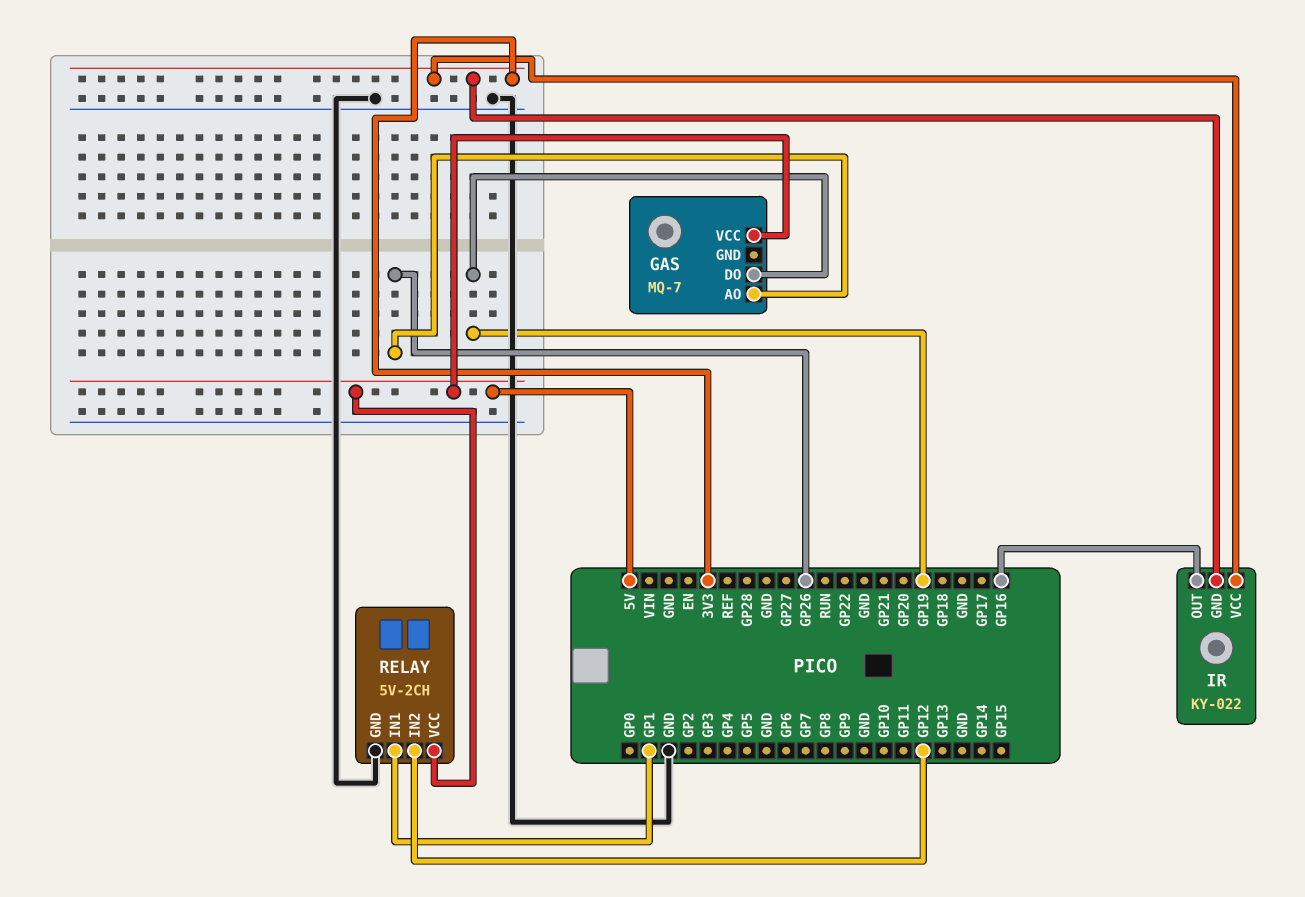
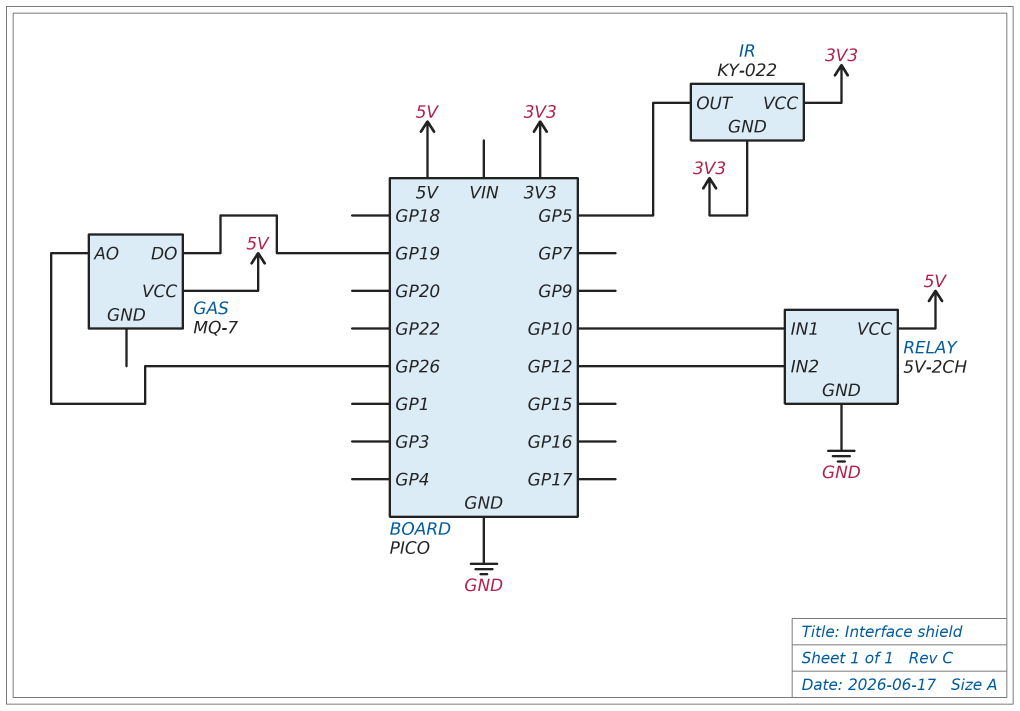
IR pin OUT: GP16 -> GP5
RELAY pin IN1: GP1 -> GP10

